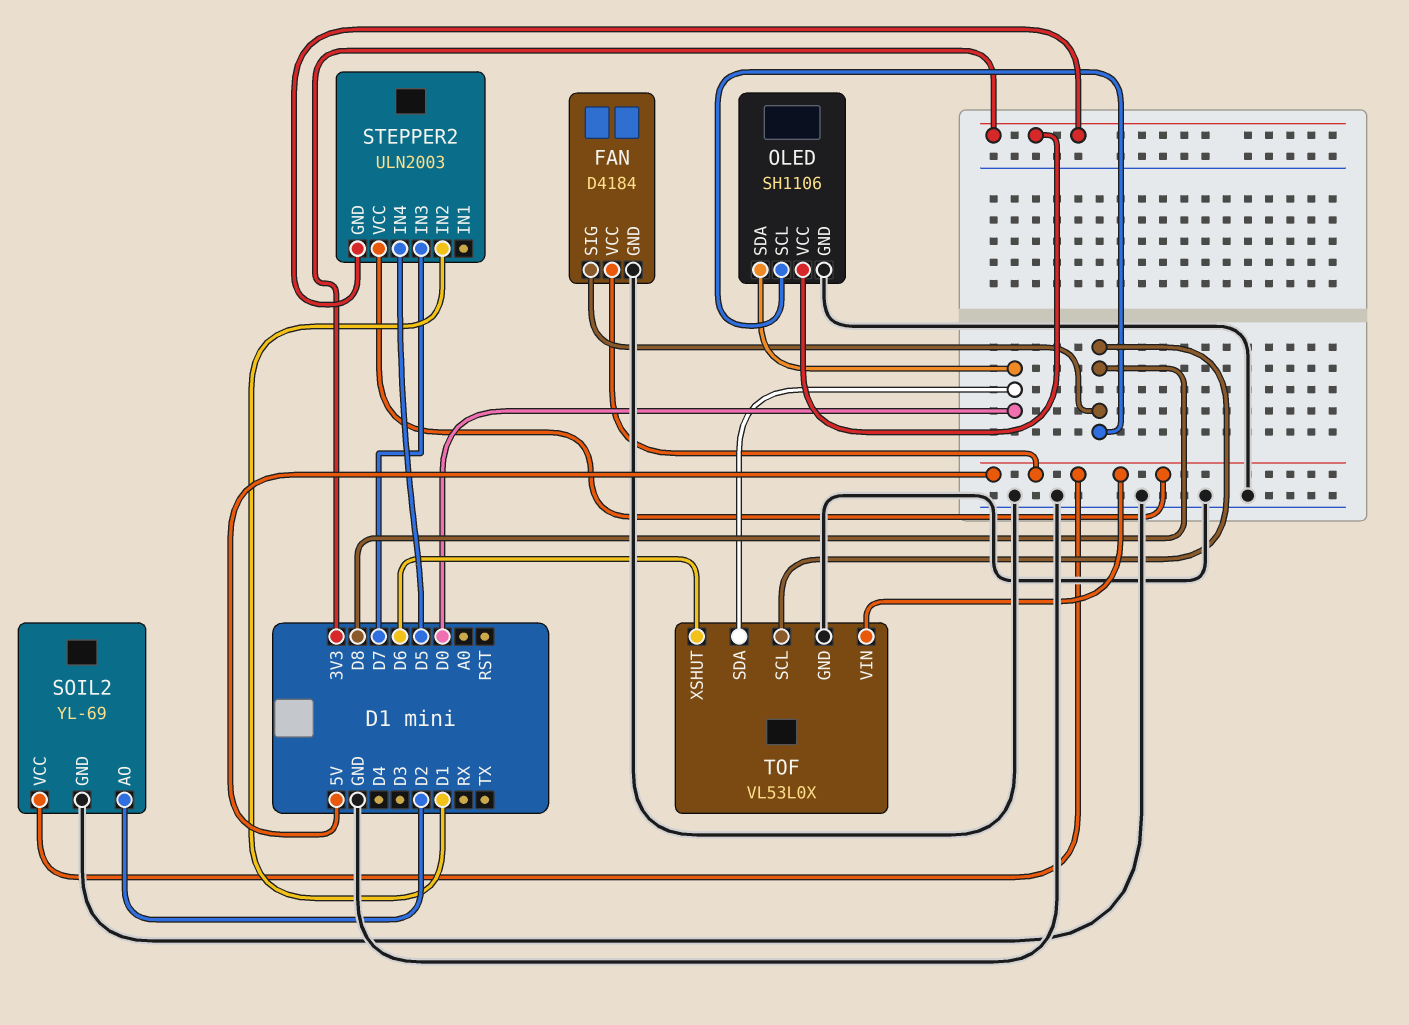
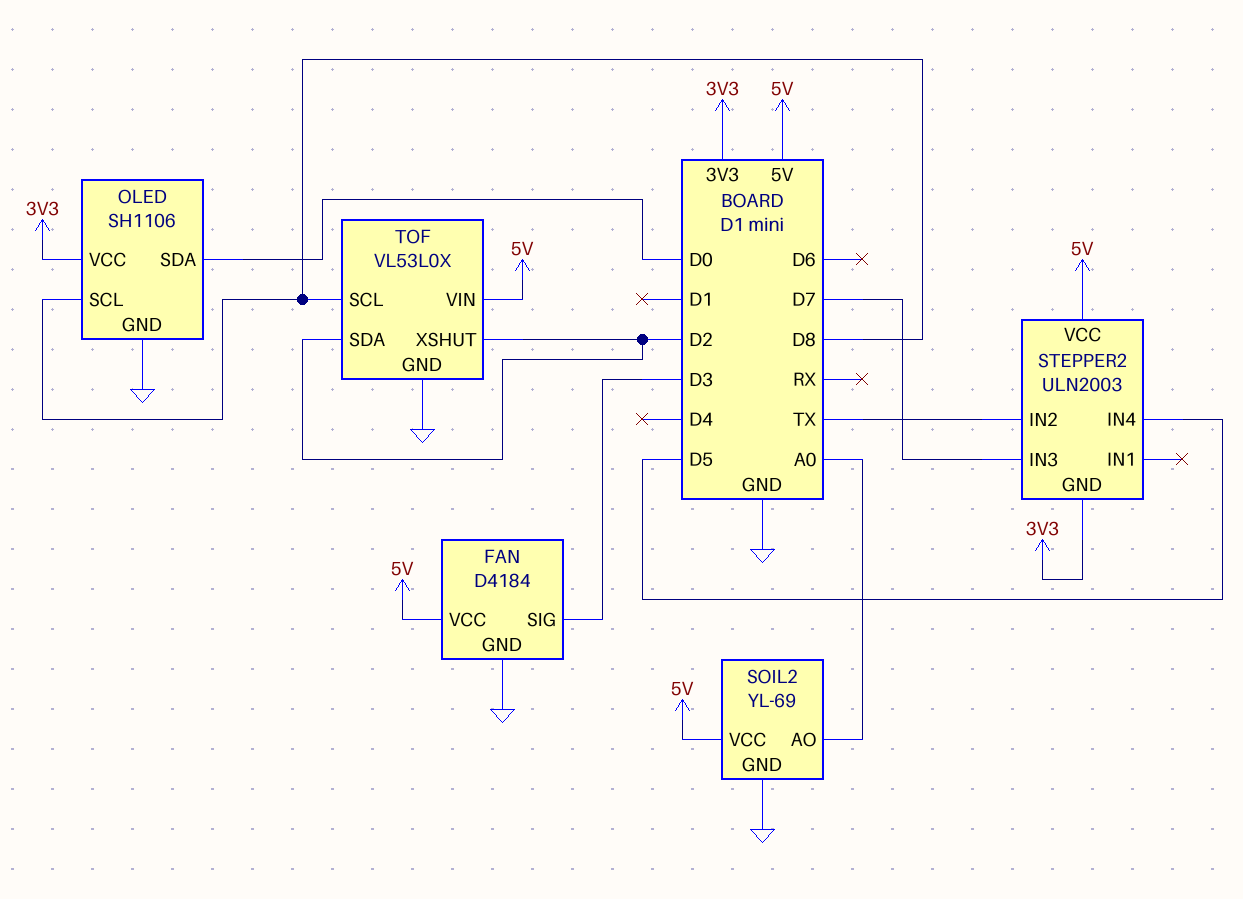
FAN pin SIG: D8 -> D3
SOIL2 pin AO: D2 -> A0
STEPPER2 pin IN2: D1 -> TX
TOF pin SDA: D0 -> D2
TOF pin XSHUT: D6 -> D2

